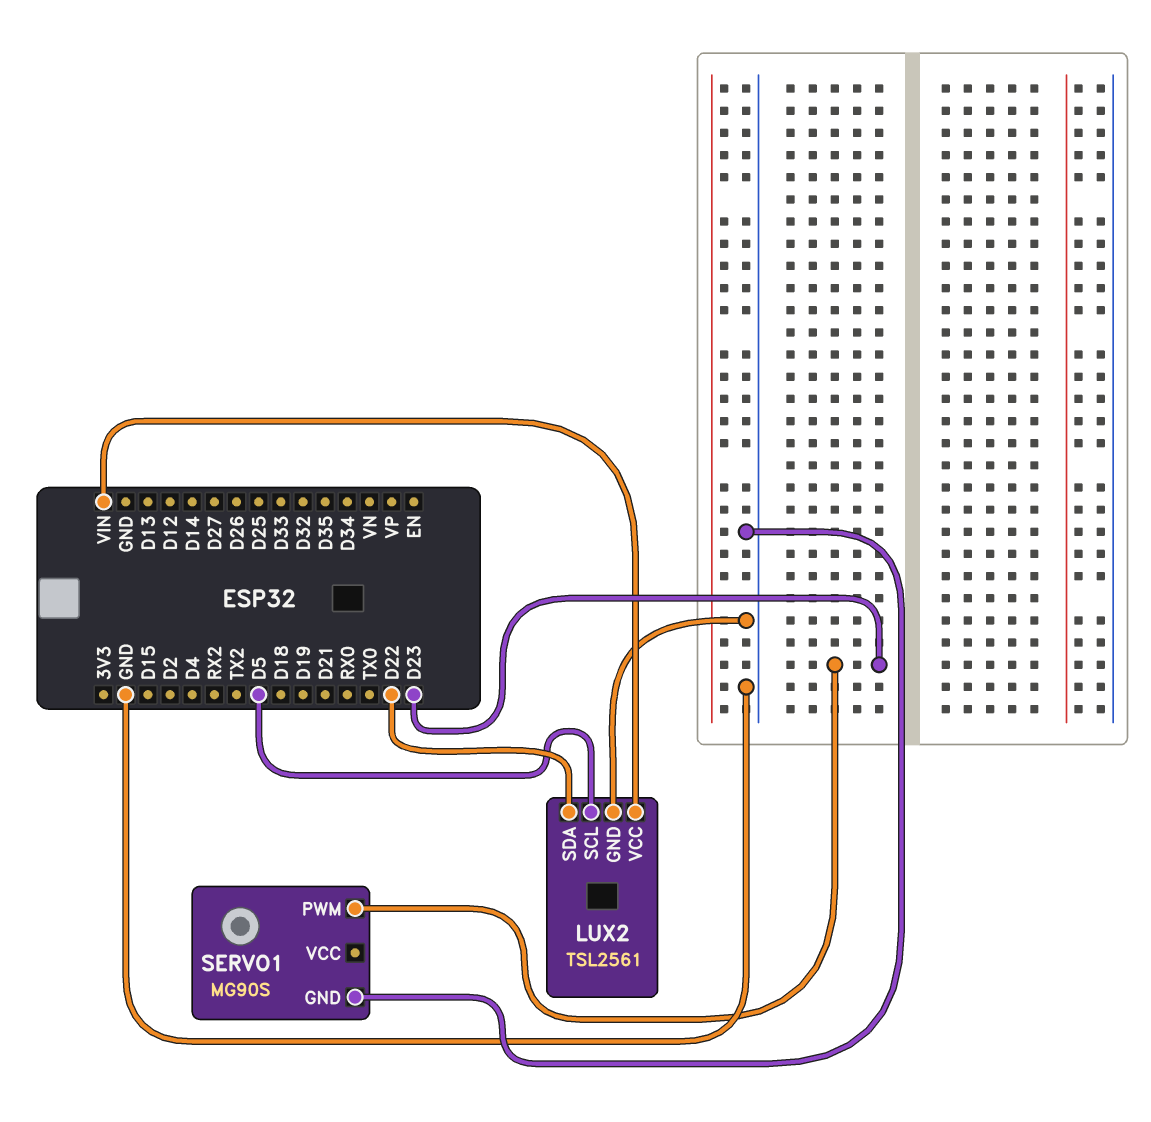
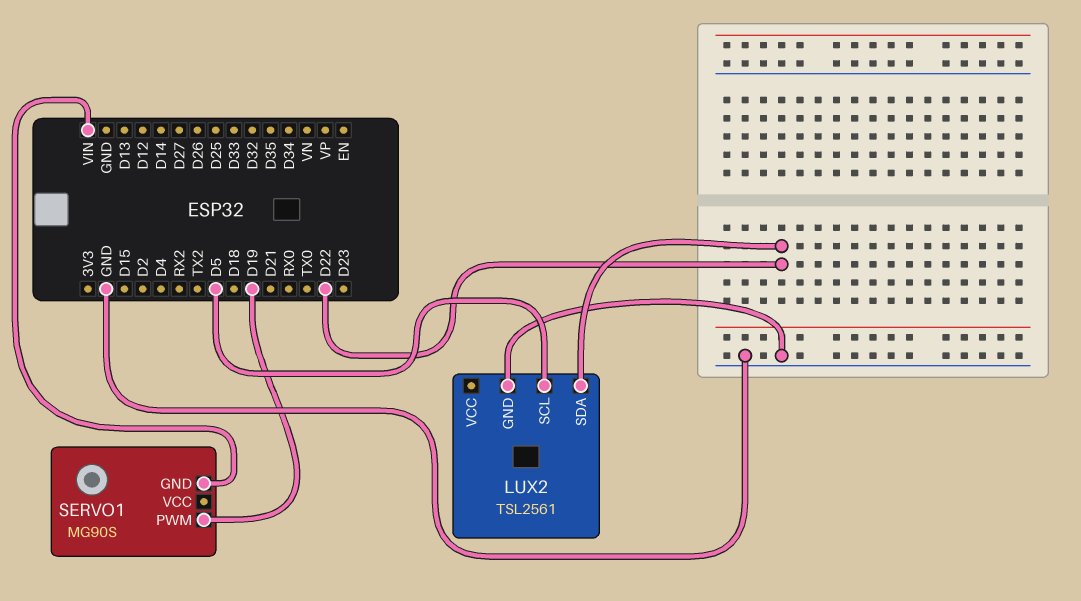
LUX2 pin VCC: VIN -> none
SERVO1 pin GND: GND -> VIN
SERVO1 pin PWM: D23 -> D19

